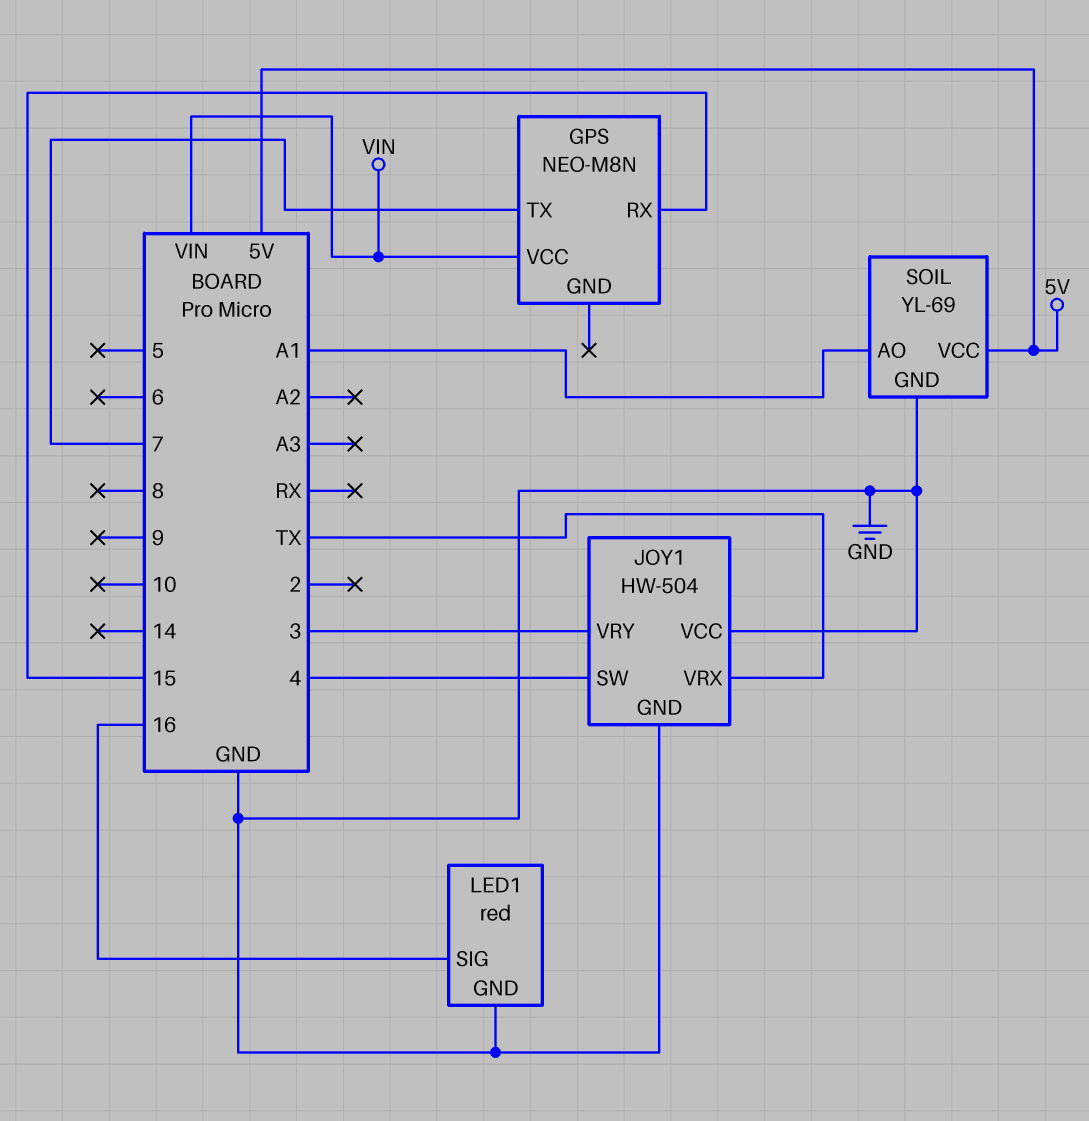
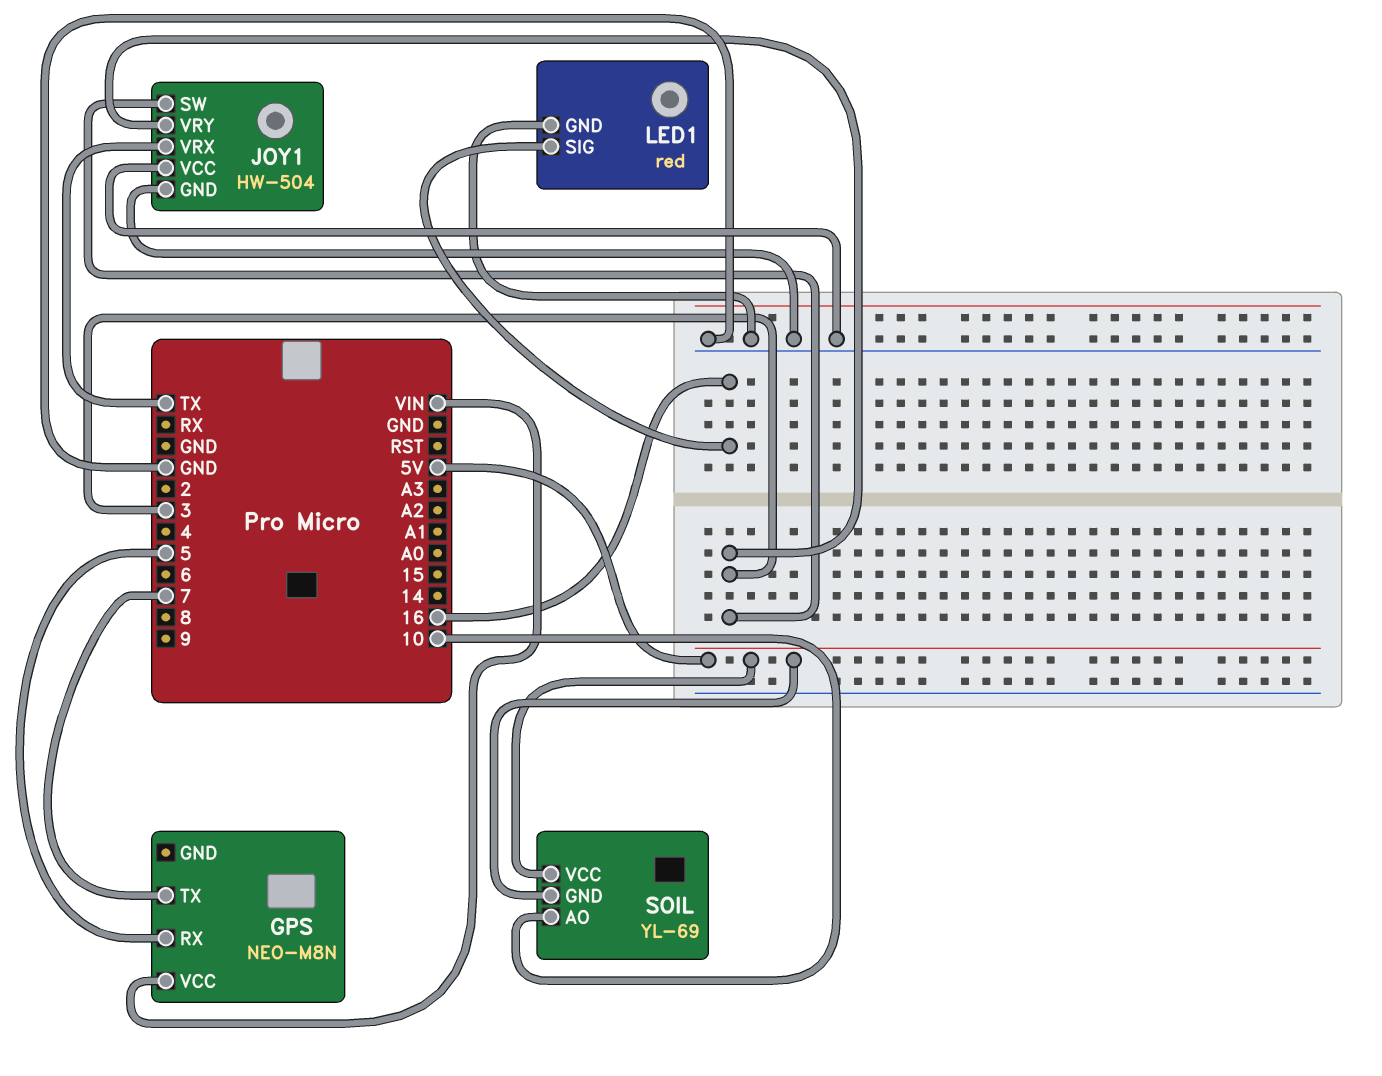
GPS pin RX: 15 -> 5
JOY1 pin SW: 4 -> 3
SOIL pin AO: A1 -> 10
SOIL pin GND: GND -> 5V

